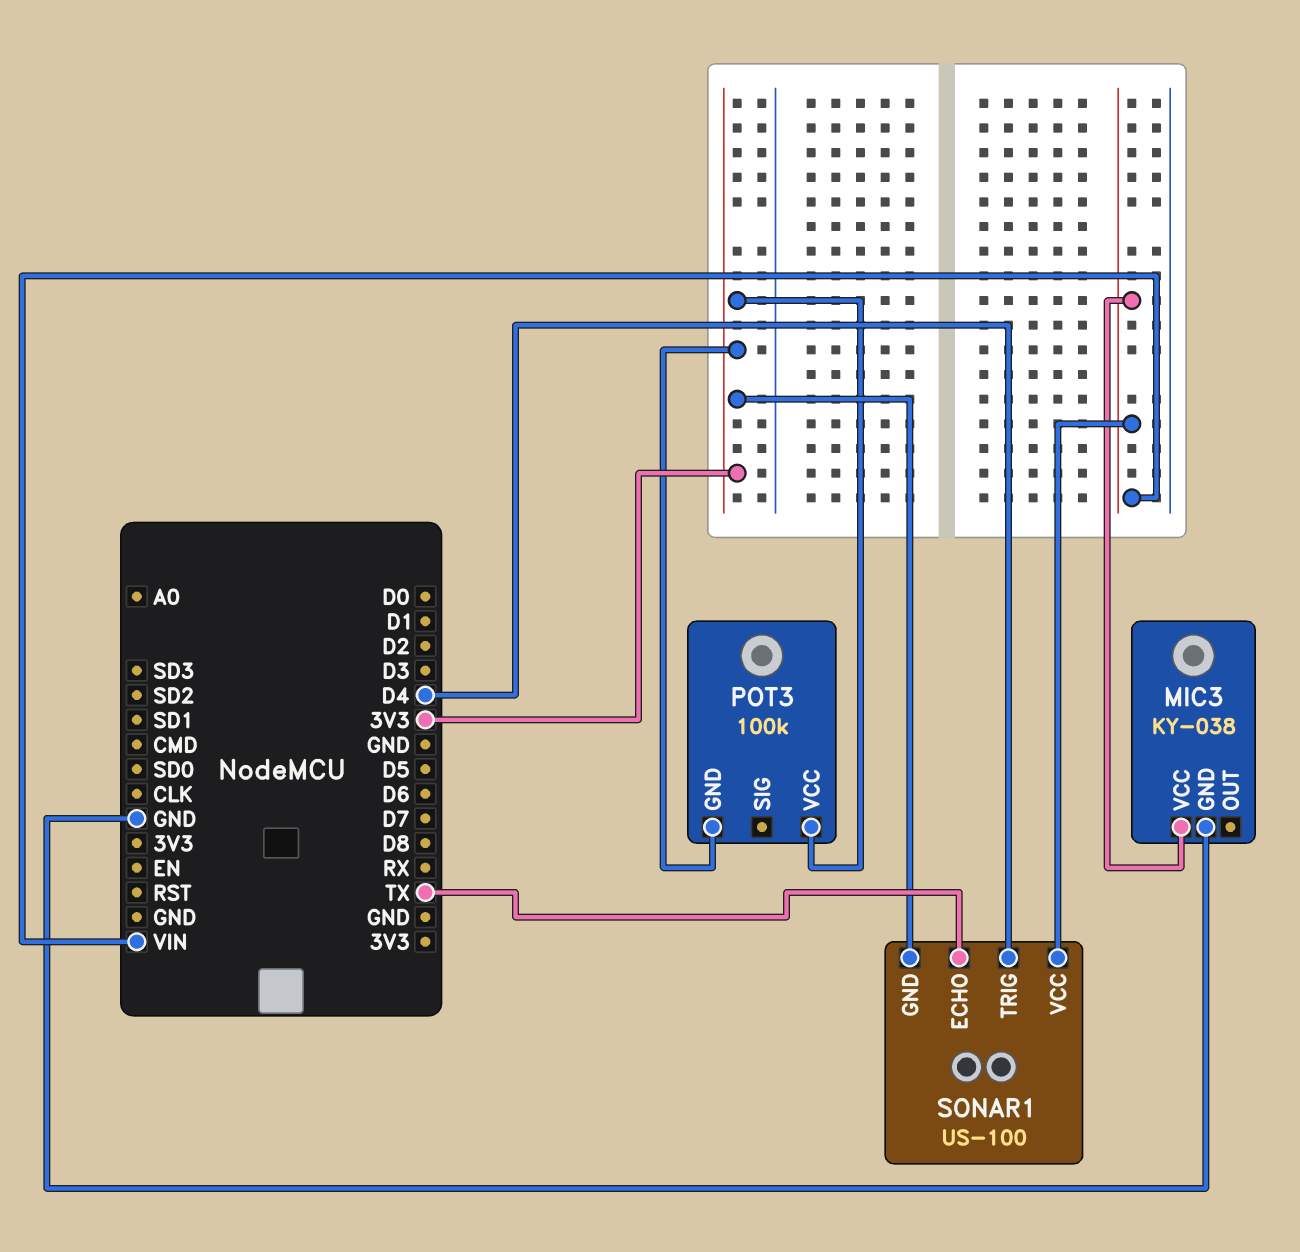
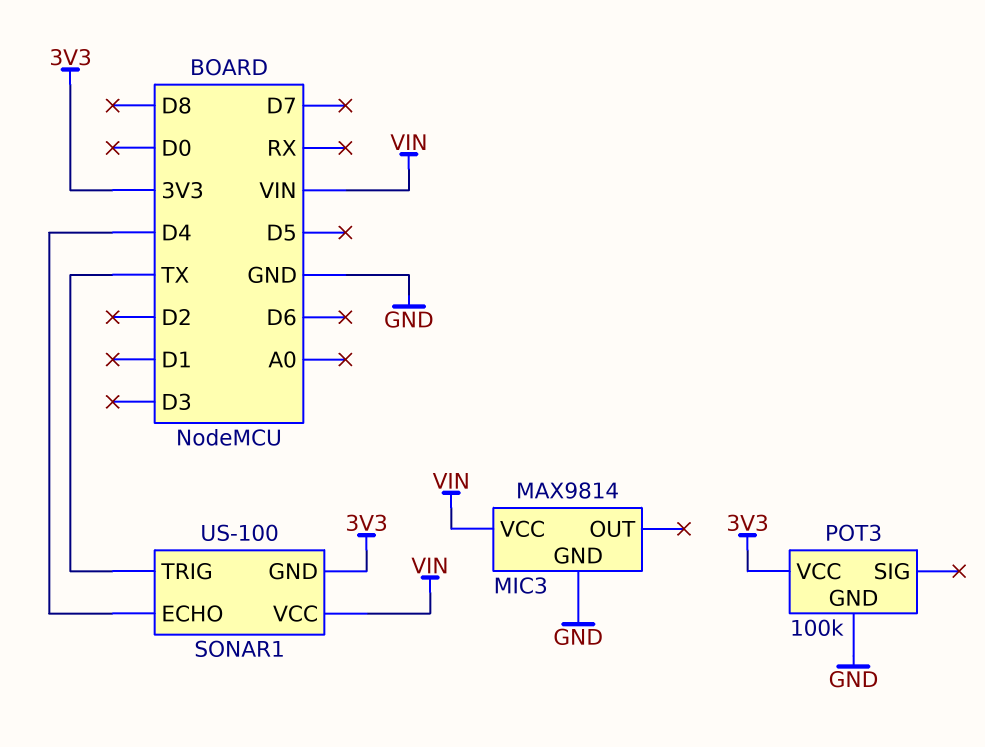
MIC3: KY-038 -> MAX9814
POT3 pin GND: 3V3 -> GND
SONAR1 pin ECHO: TX -> D4
SONAR1 pin TRIG: D4 -> TX

